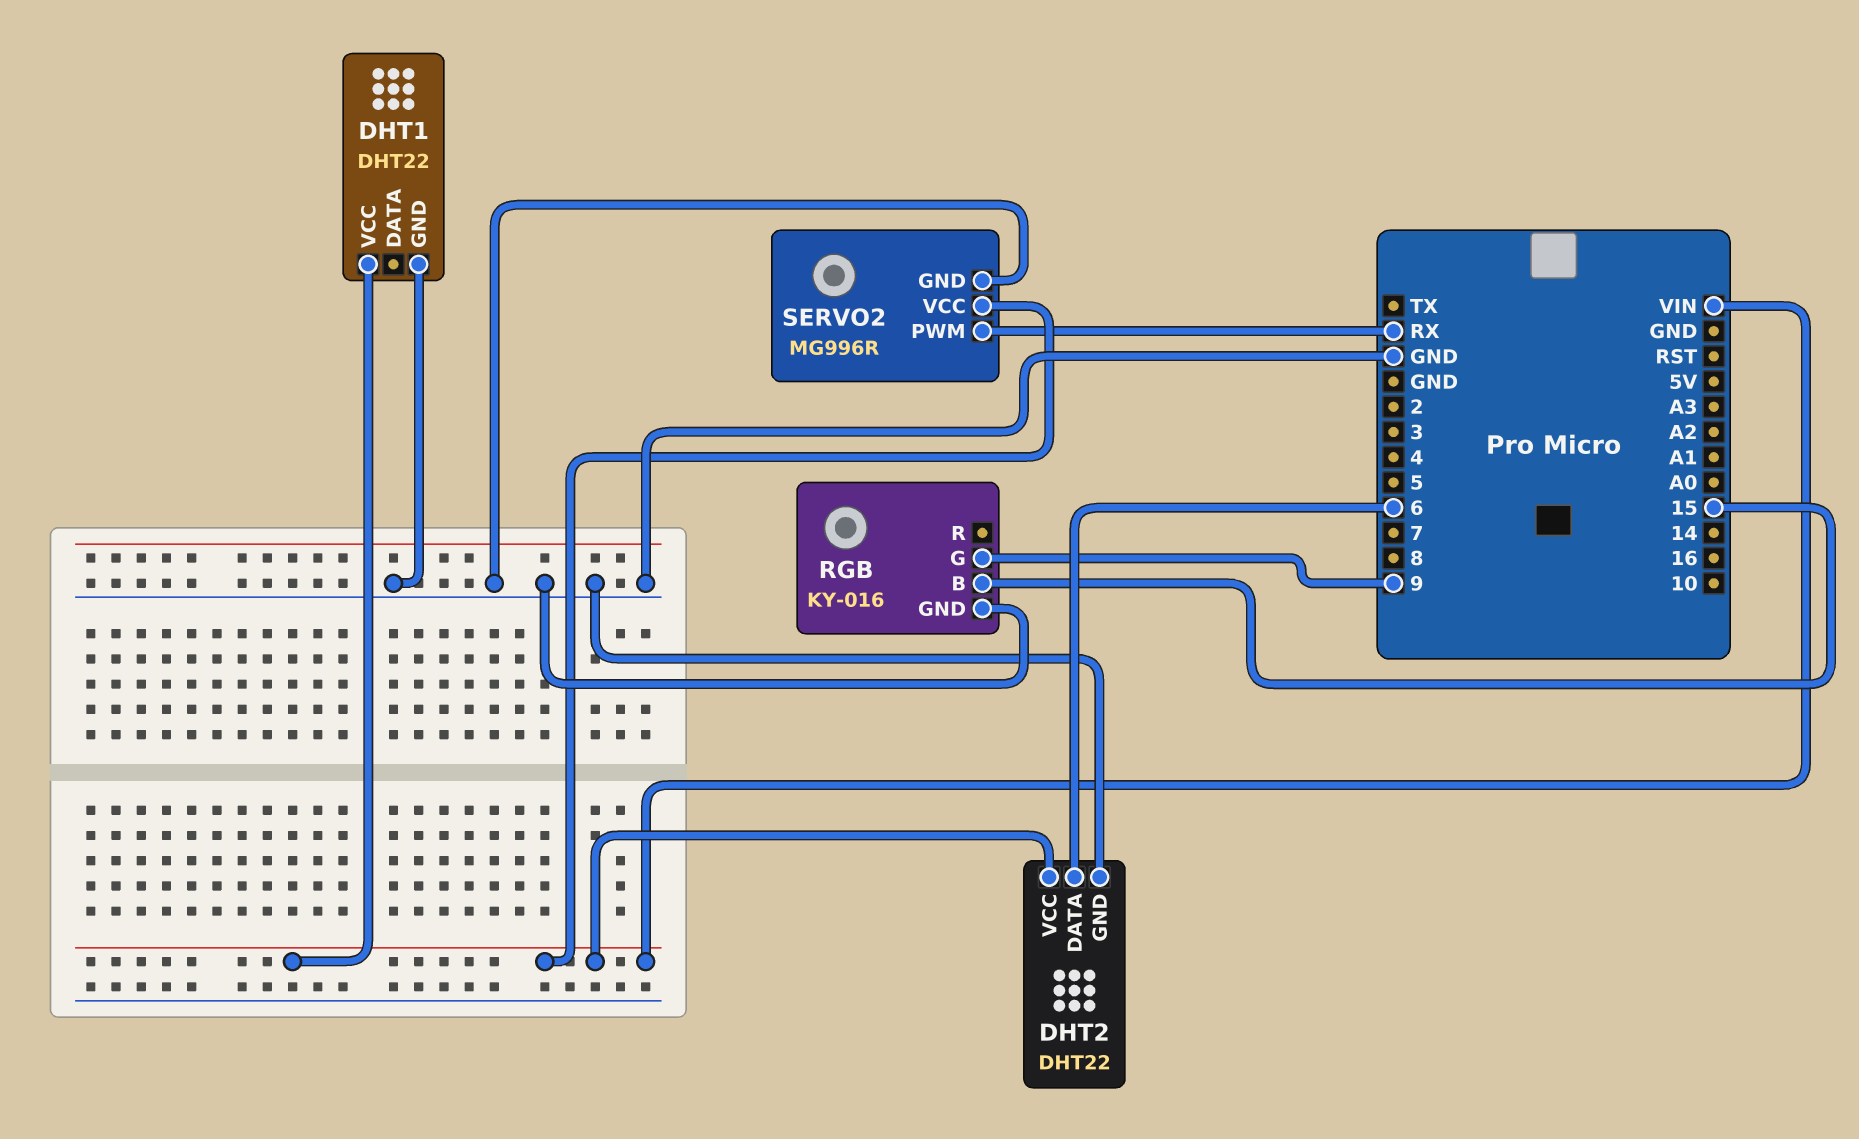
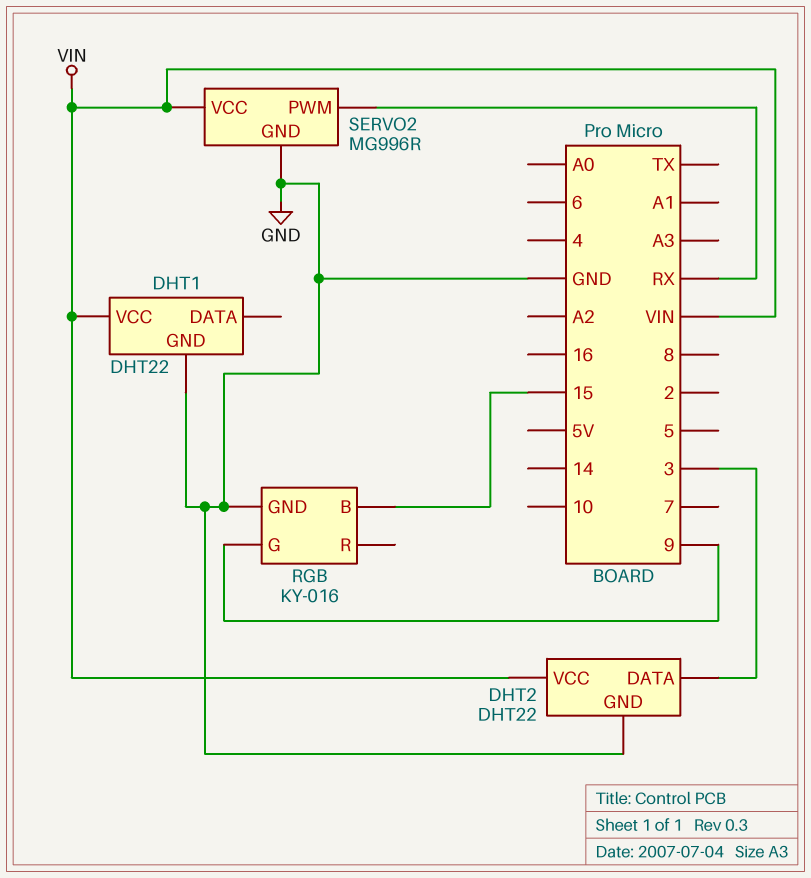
DHT2 pin DATA: 6 -> 3

